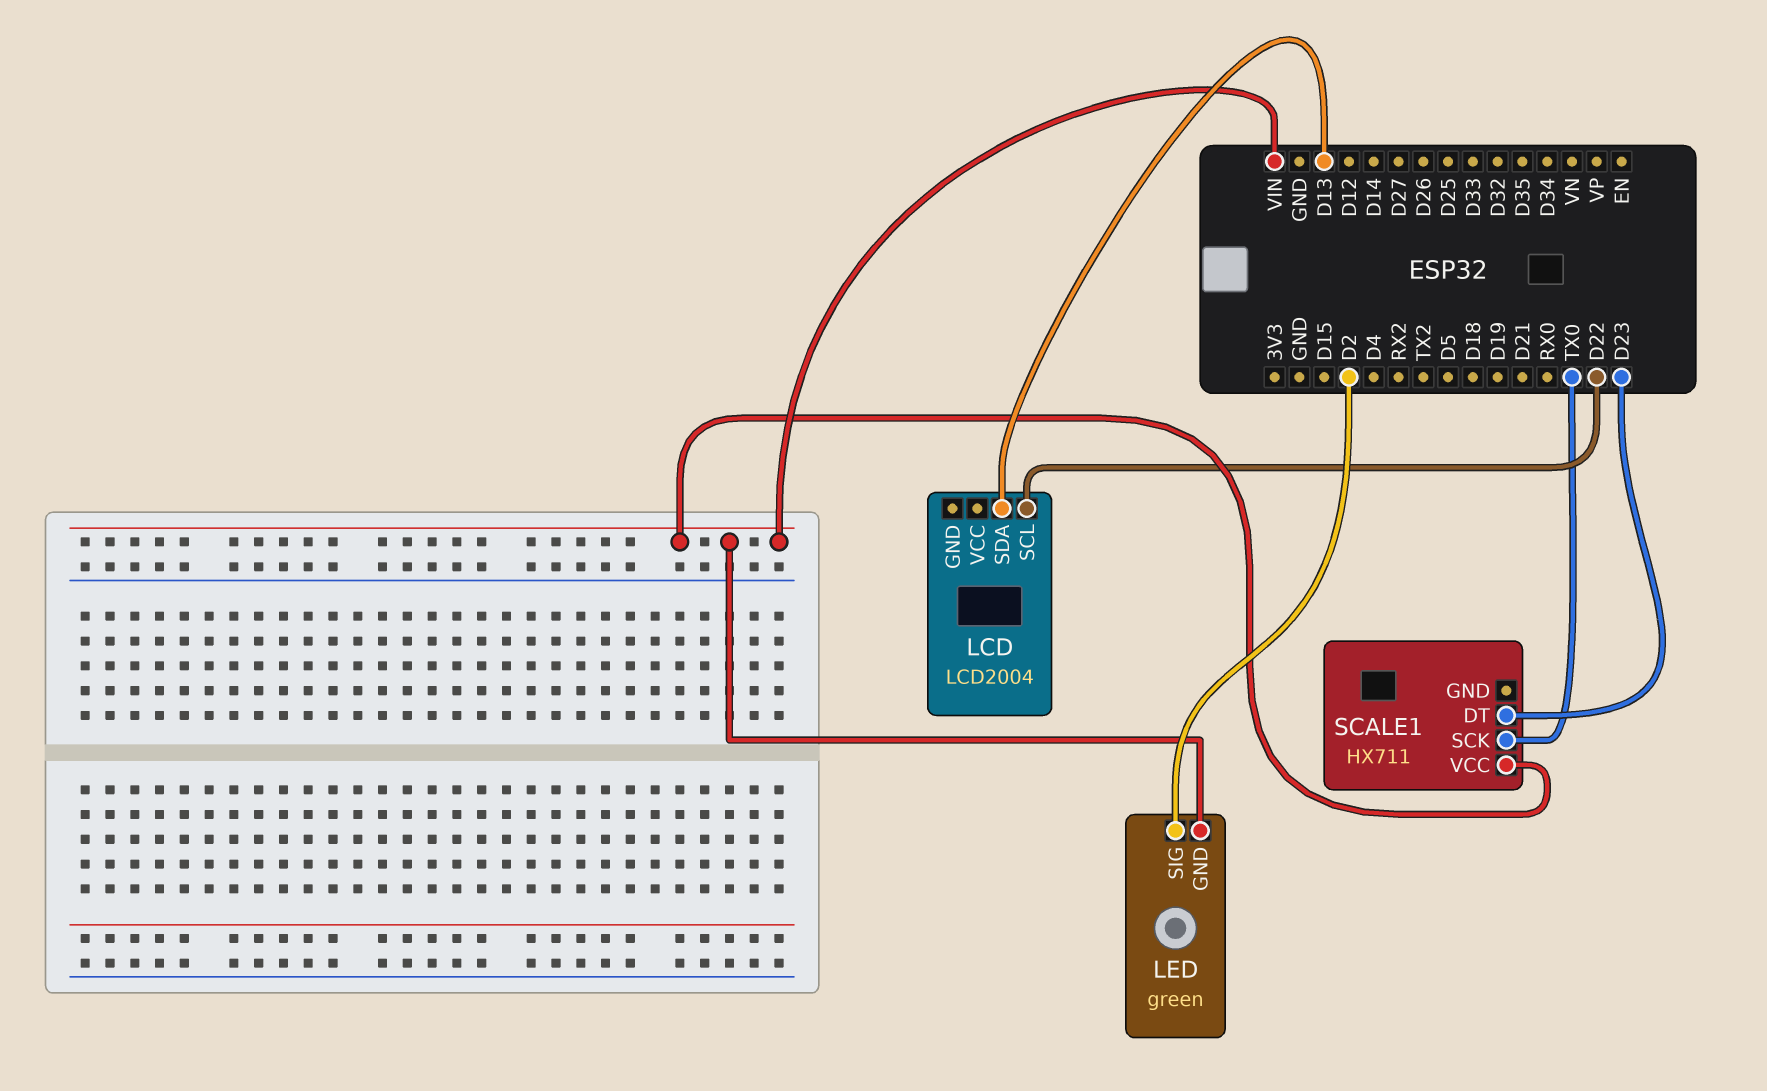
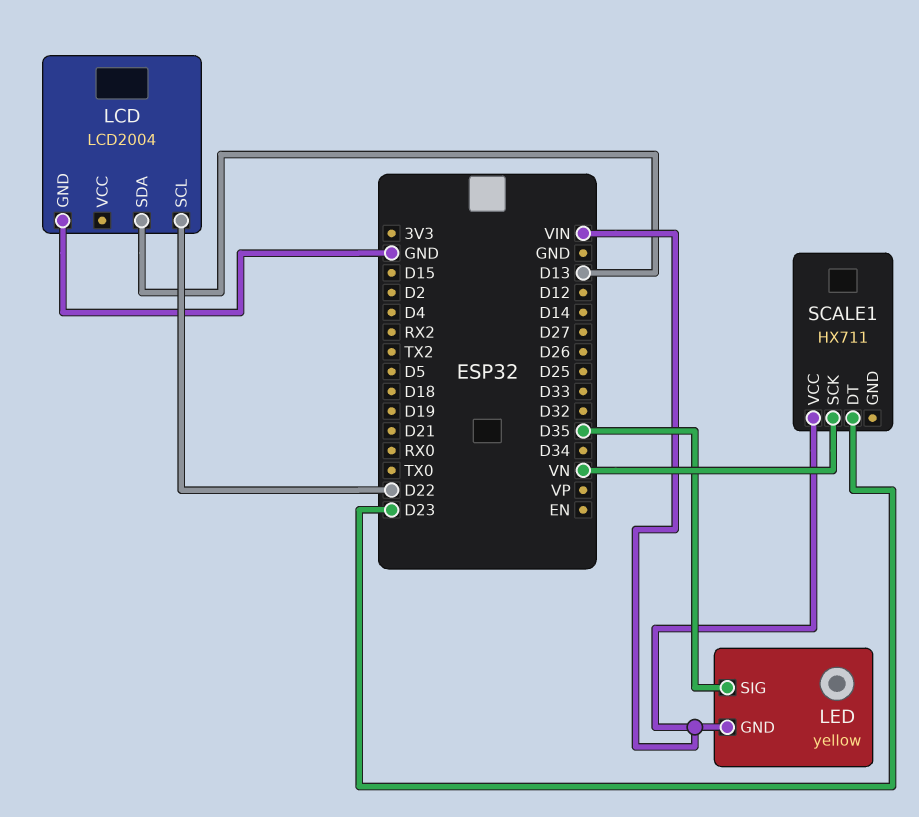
LCD pin GND: none -> GND
LED: green -> yellow
LED pin SIG: D2 -> D35
SCALE1 pin SCK: TX0 -> VN

